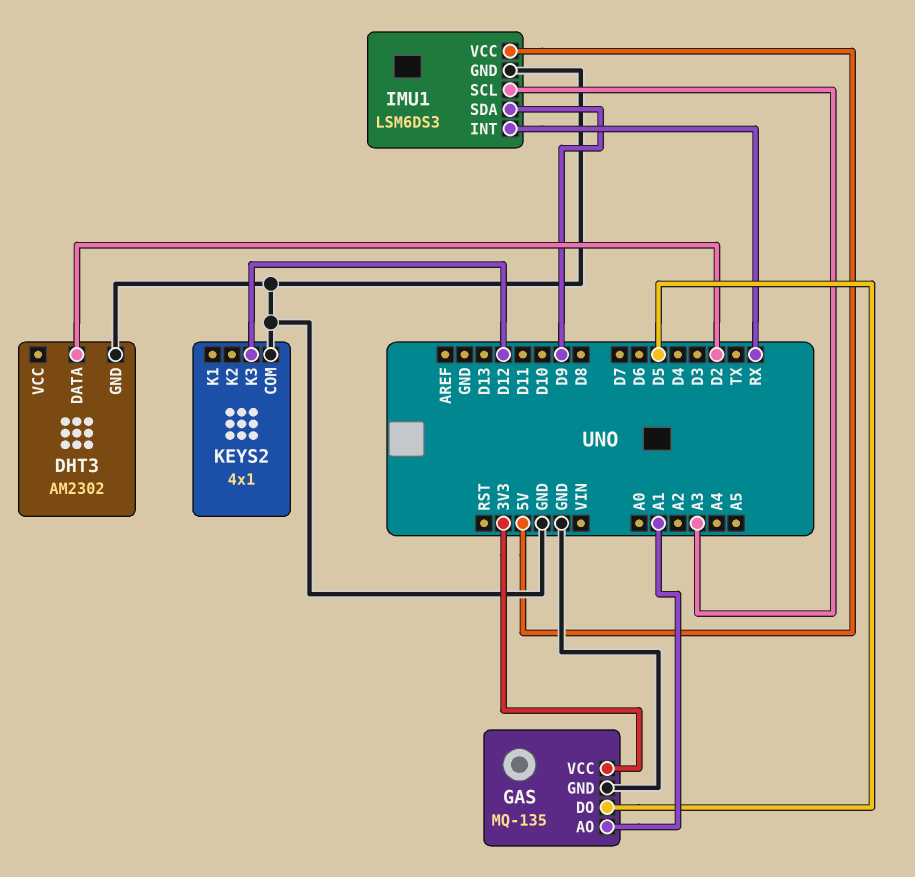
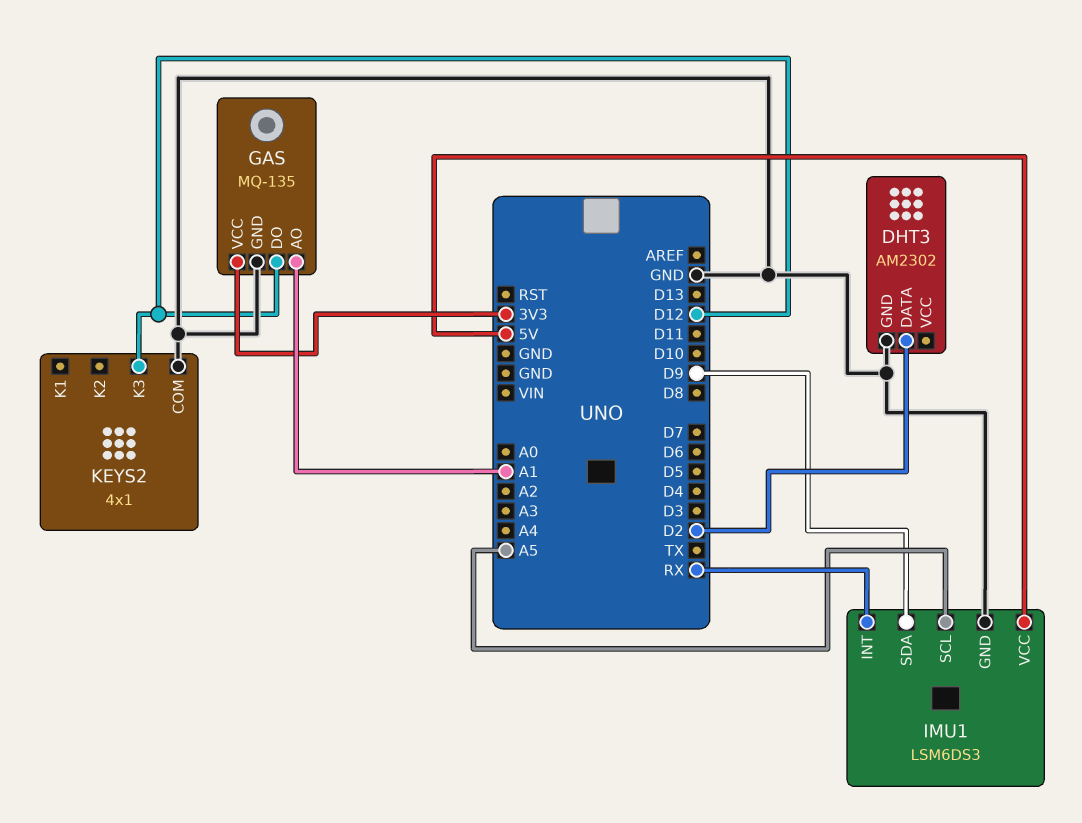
GAS pin DO: D5 -> D12
IMU1 pin SCL: A3 -> A5

